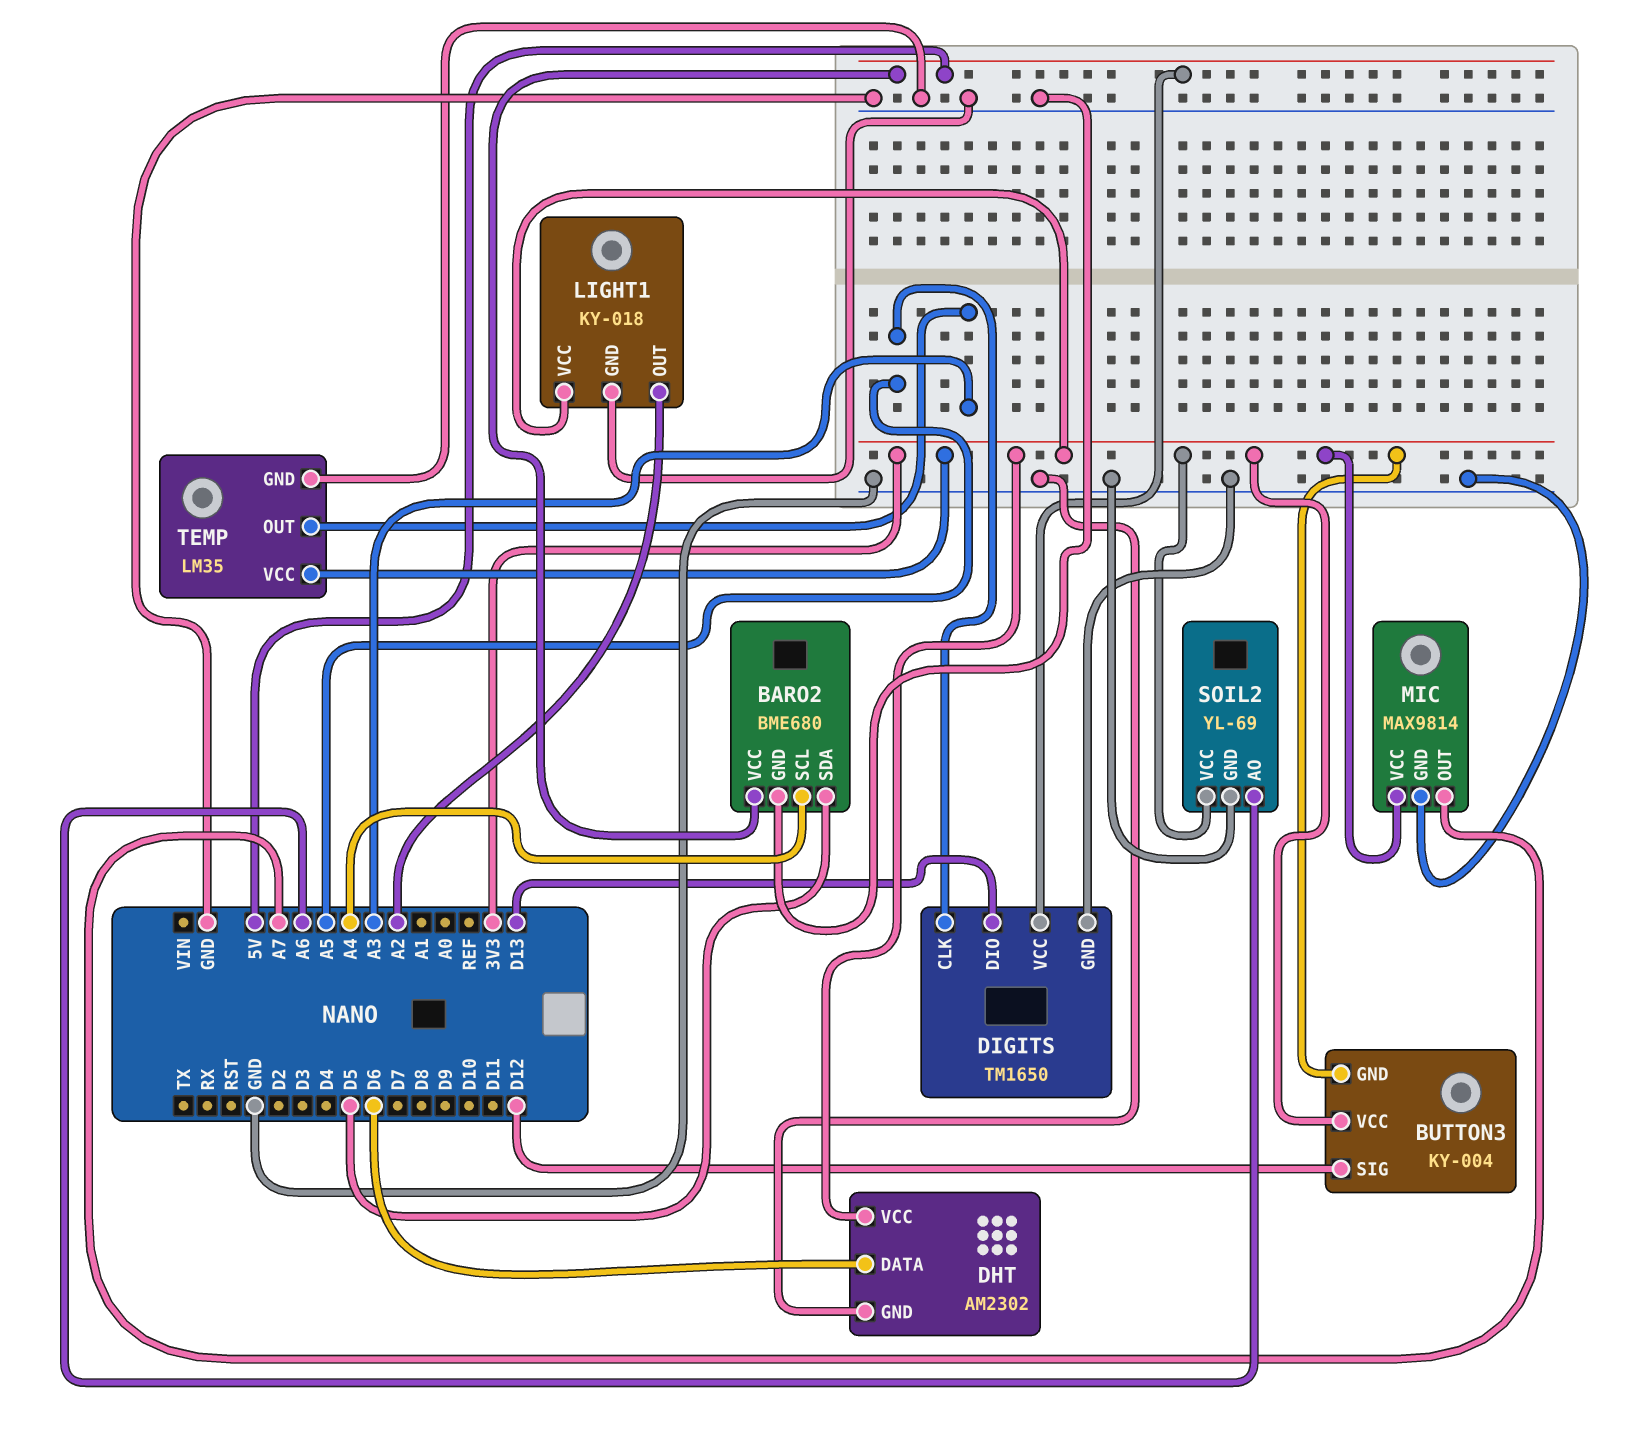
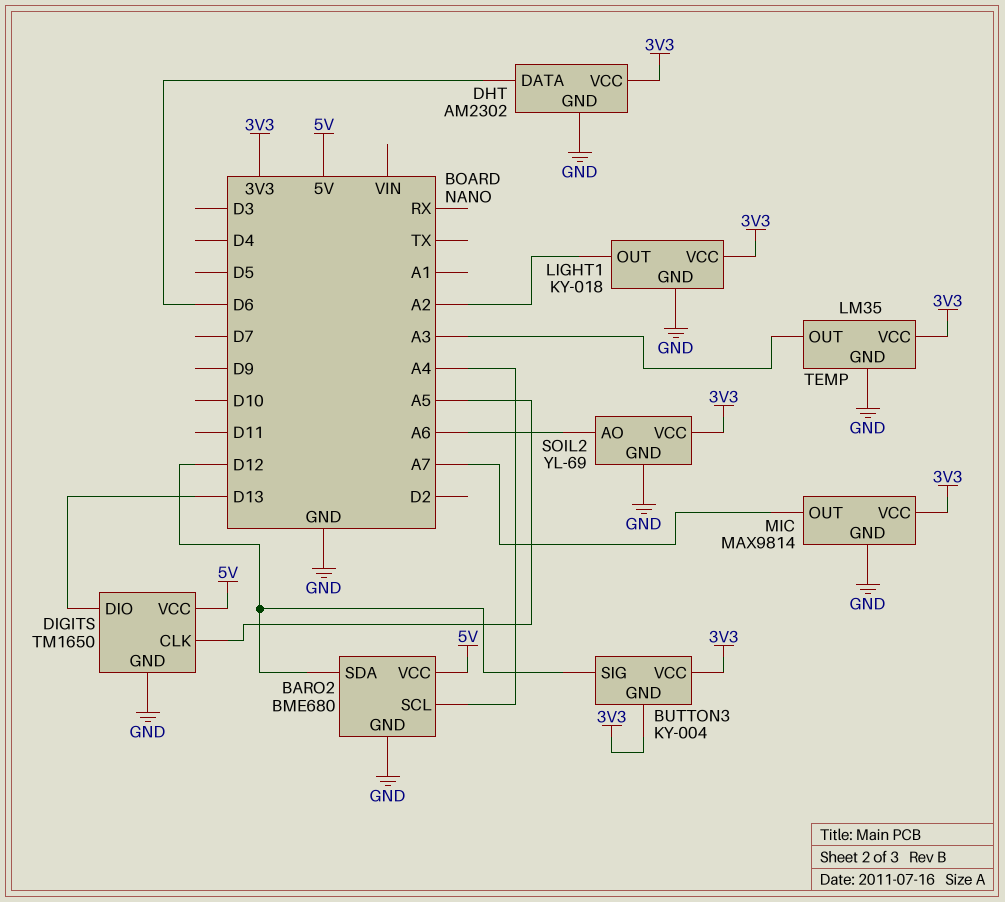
BARO2 pin SDA: D5 -> D12

